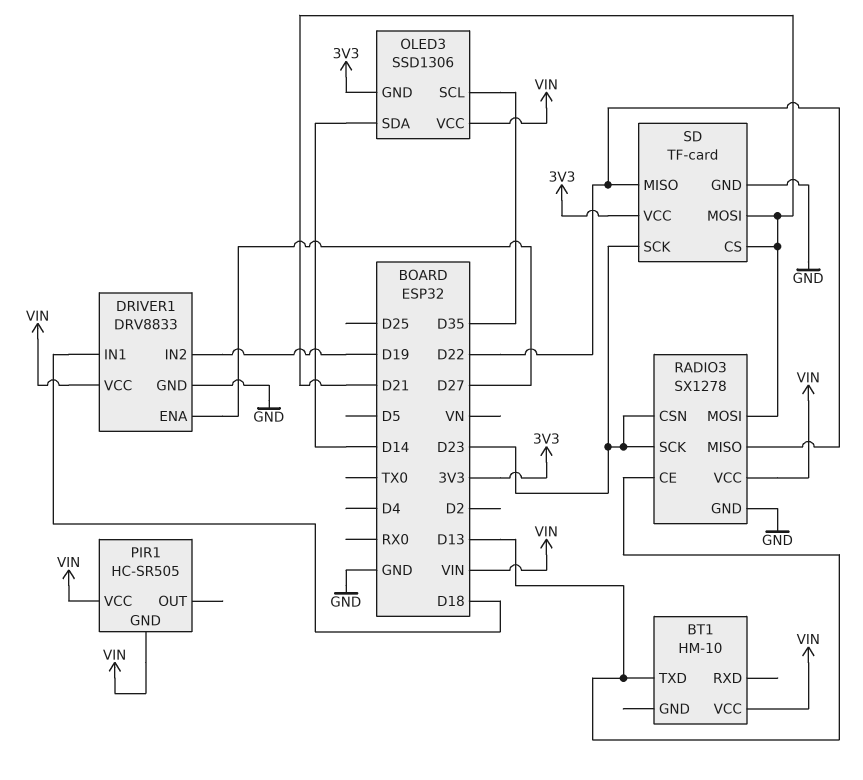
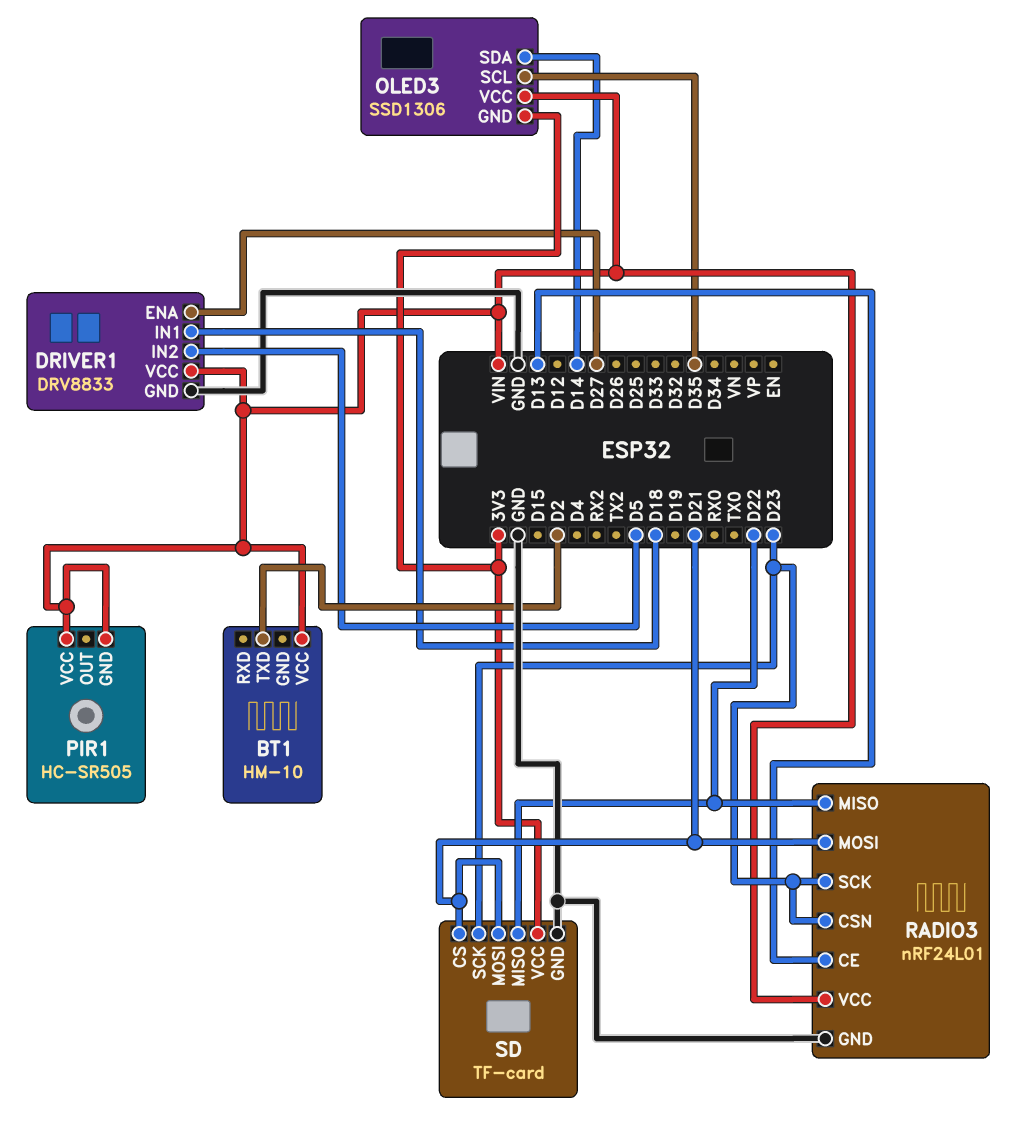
BT1 pin TXD: D13 -> D2
DRIVER1 pin IN2: D19 -> D5
RADIO3: SX1278 -> nRF24L01

